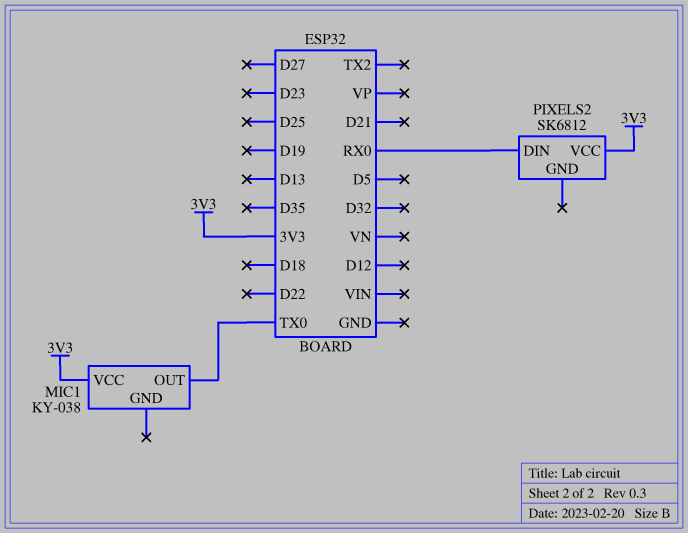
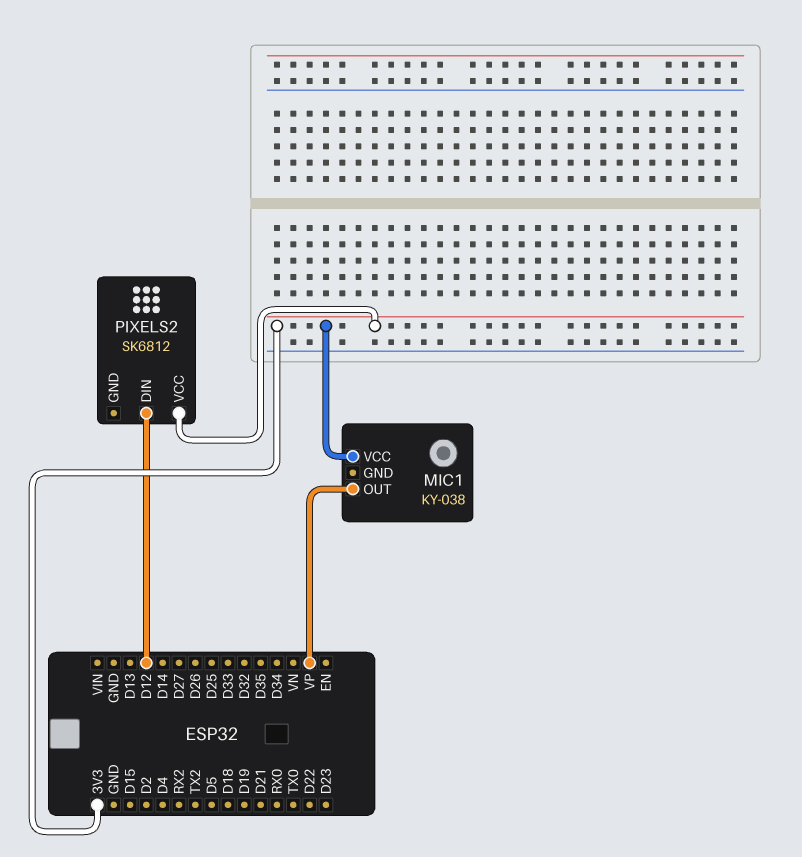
MIC1 pin OUT: TX0 -> VP
PIXELS2 pin DIN: RX0 -> D12

